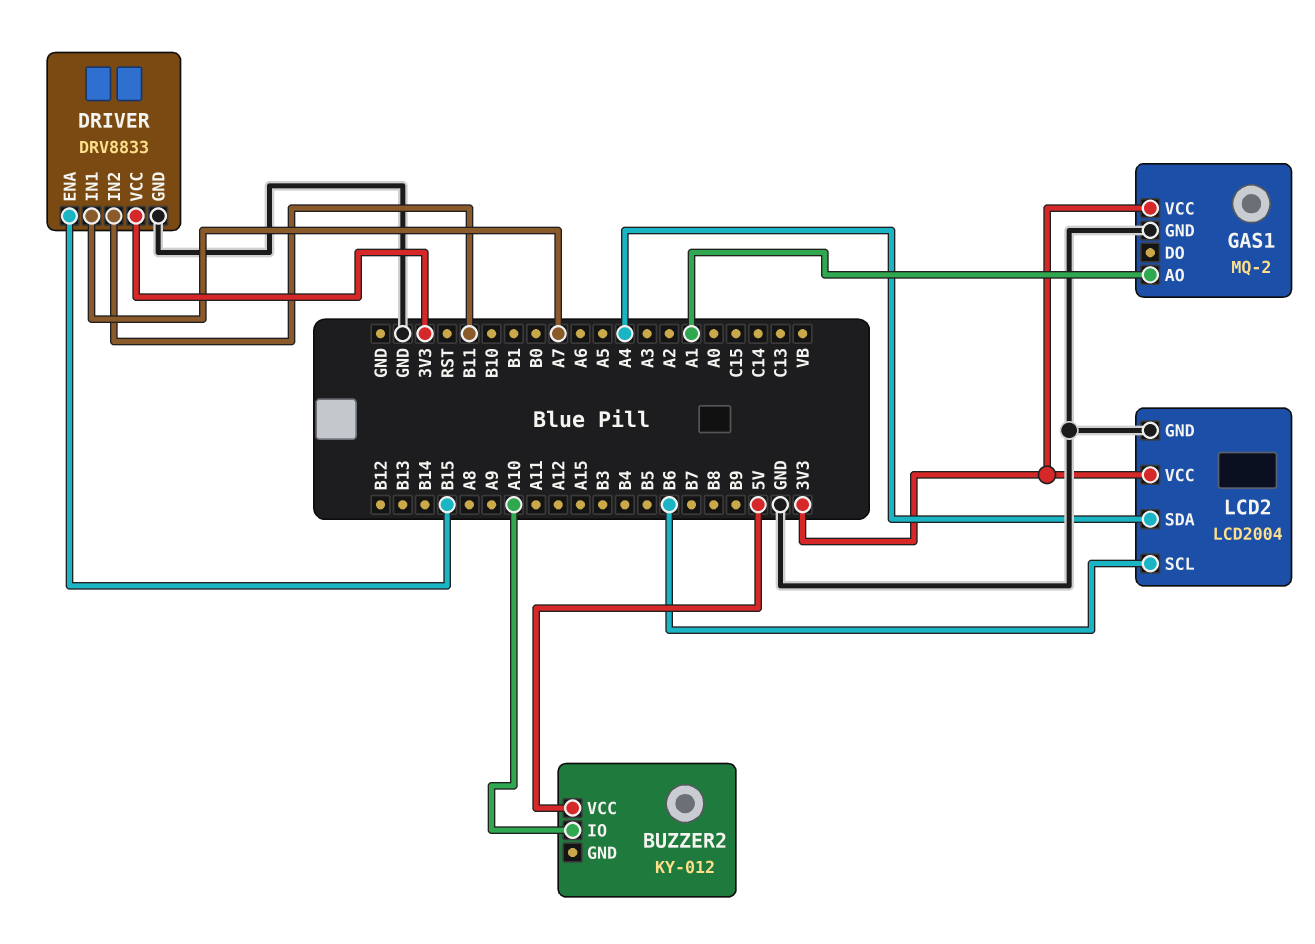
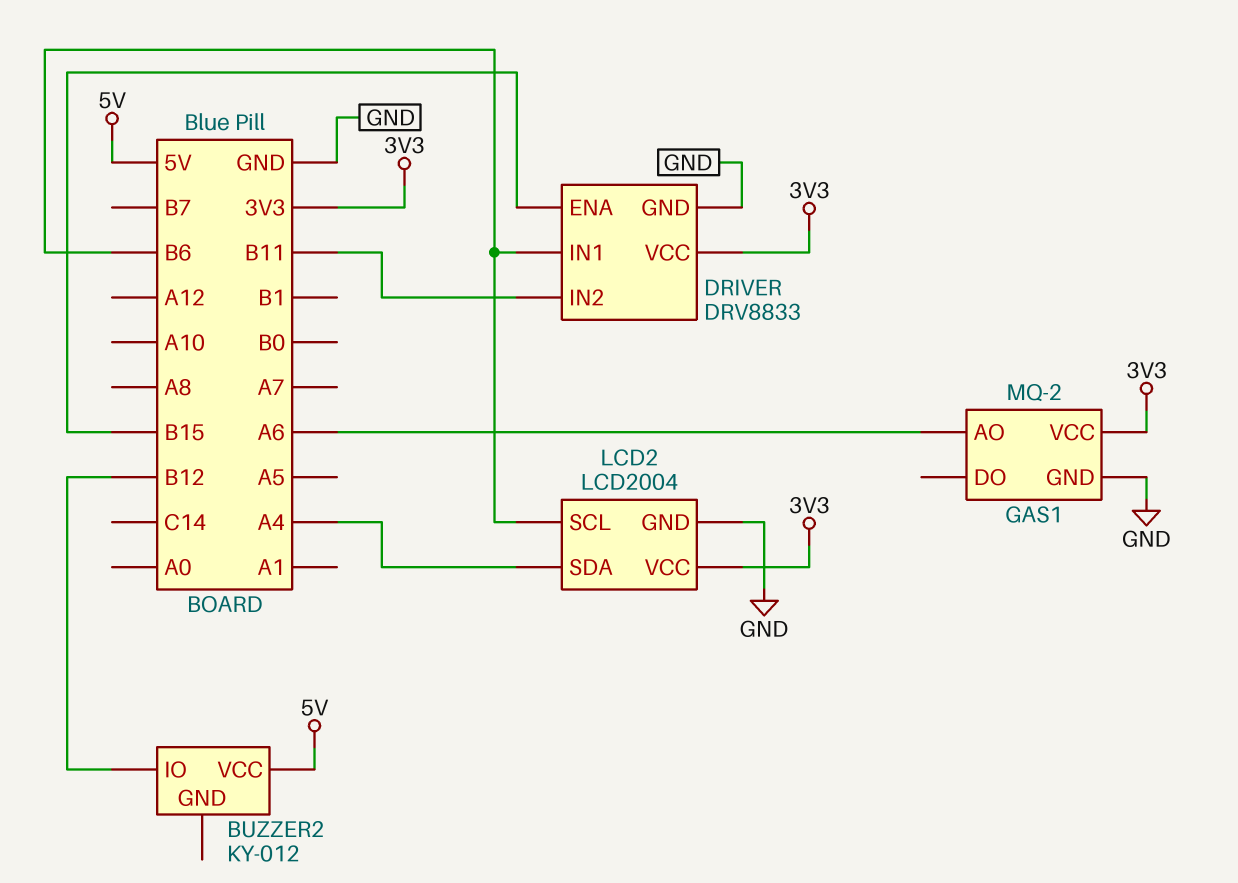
BUZZER2 pin IO: A10 -> B12
DRIVER pin IN1: A7 -> B6
GAS1 pin AO: A1 -> A6

